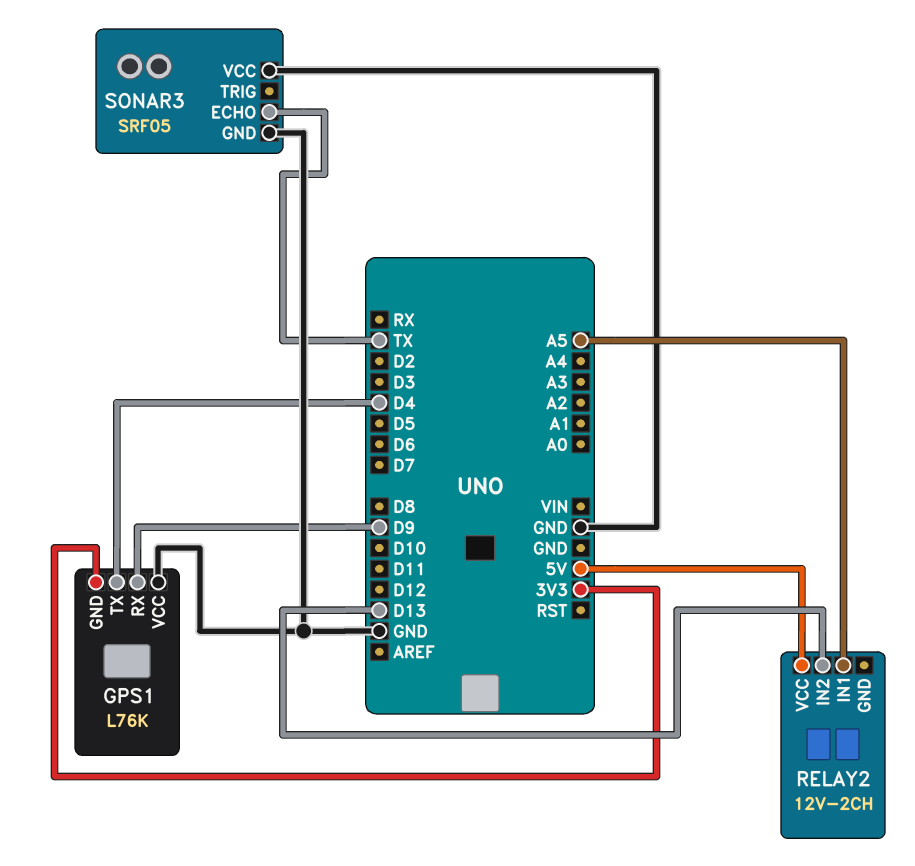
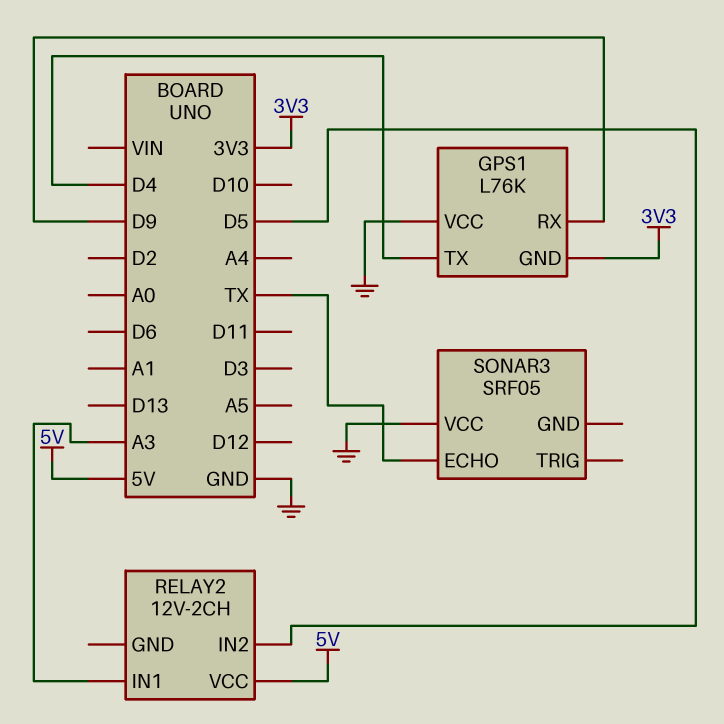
RELAY2 pin IN1: A5 -> A3
RELAY2 pin IN2: D13 -> D5
SONAR3 pin GND: GND -> none

